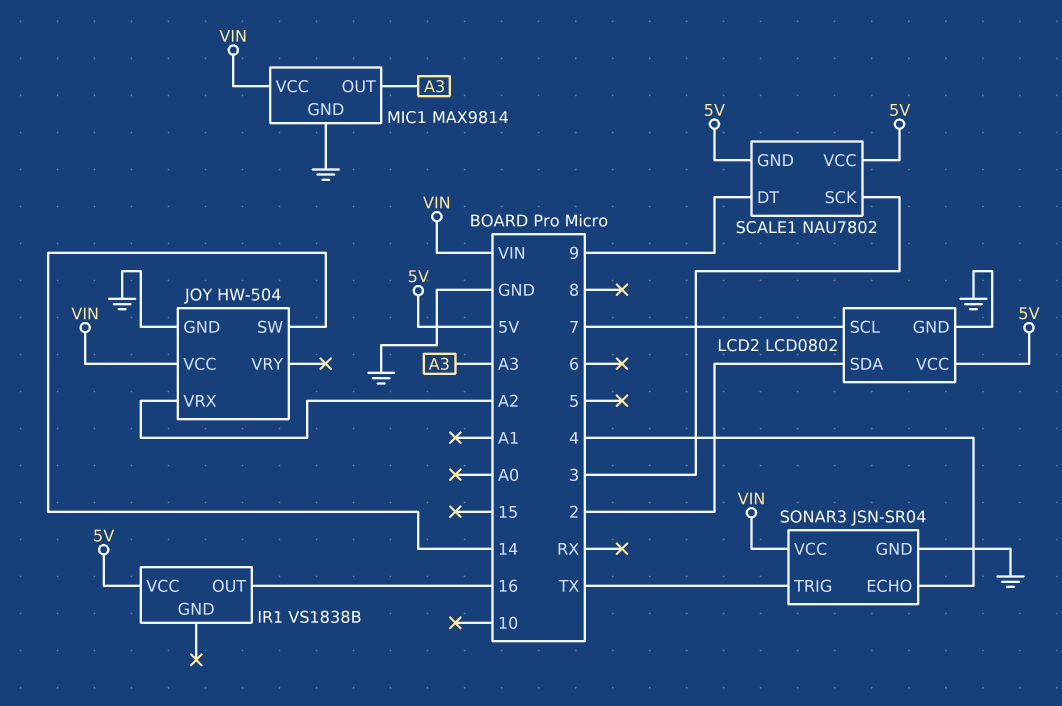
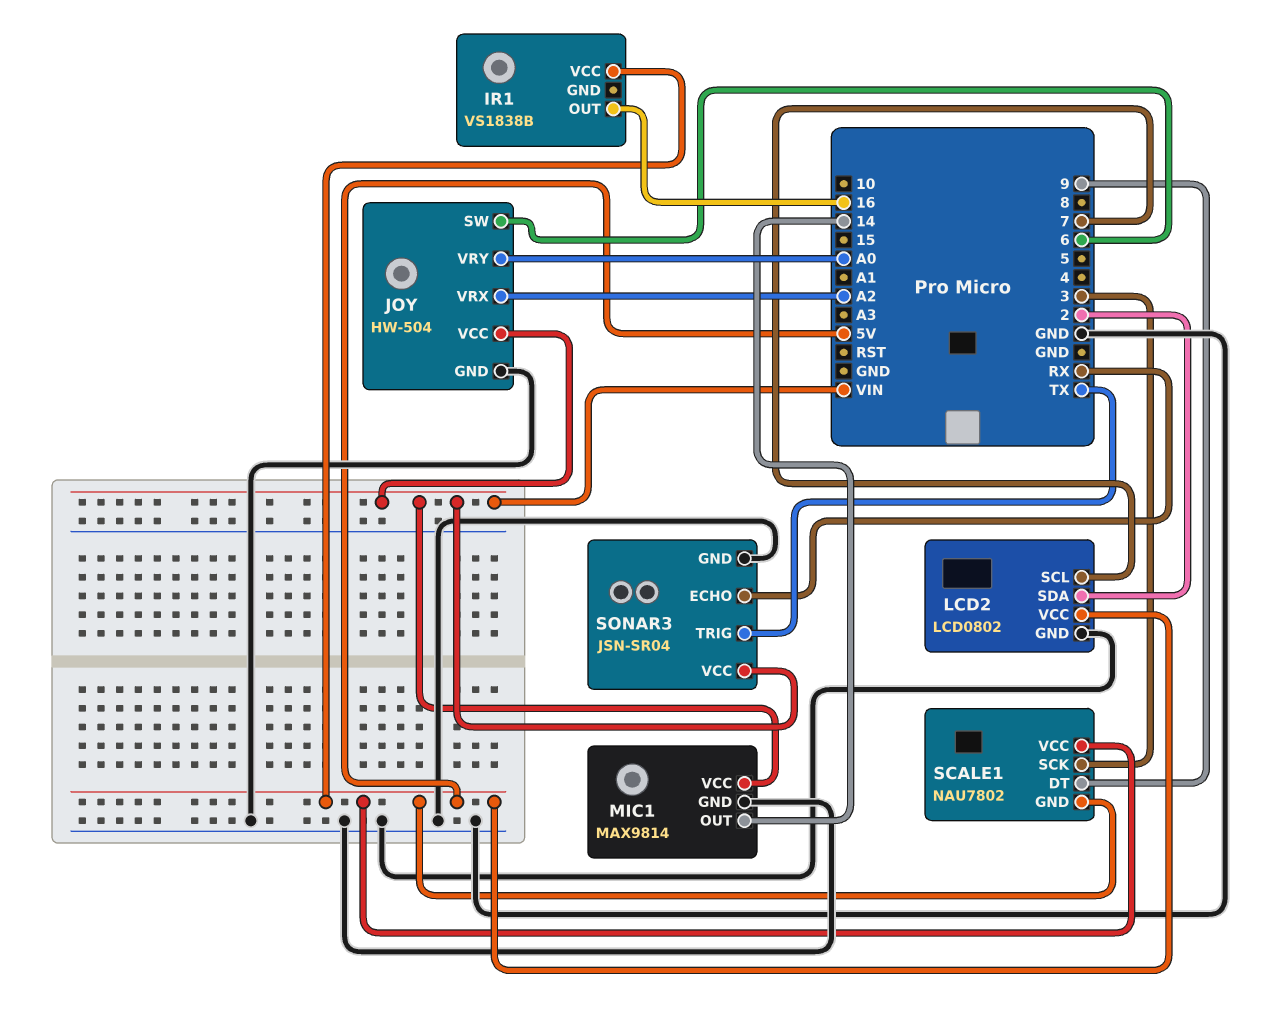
JOY pin SW: 14 -> 6
JOY pin VRY: none -> A0
MIC1 pin OUT: A3 -> 14
SONAR3 pin ECHO: 4 -> RX

